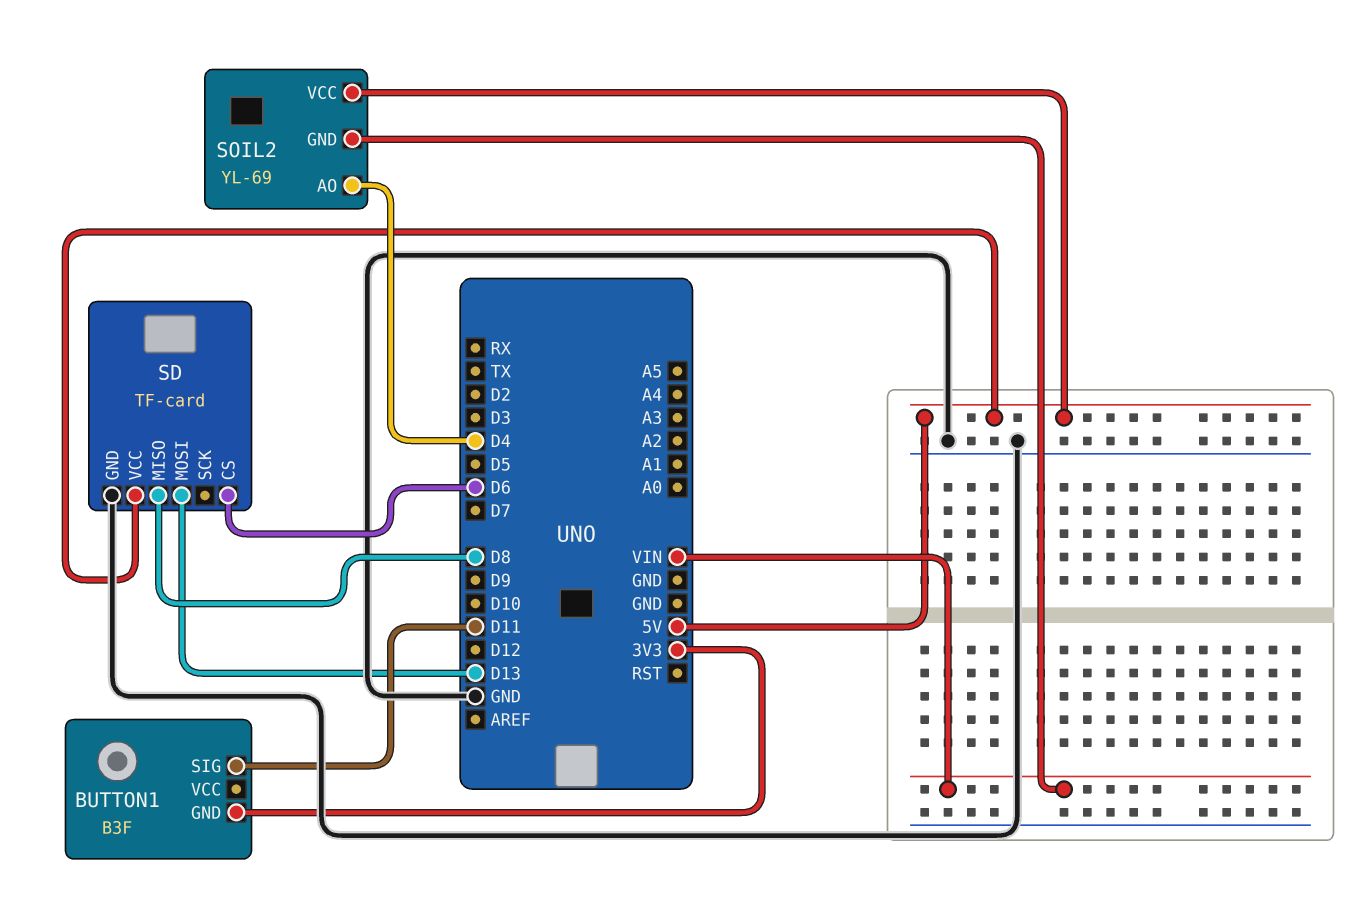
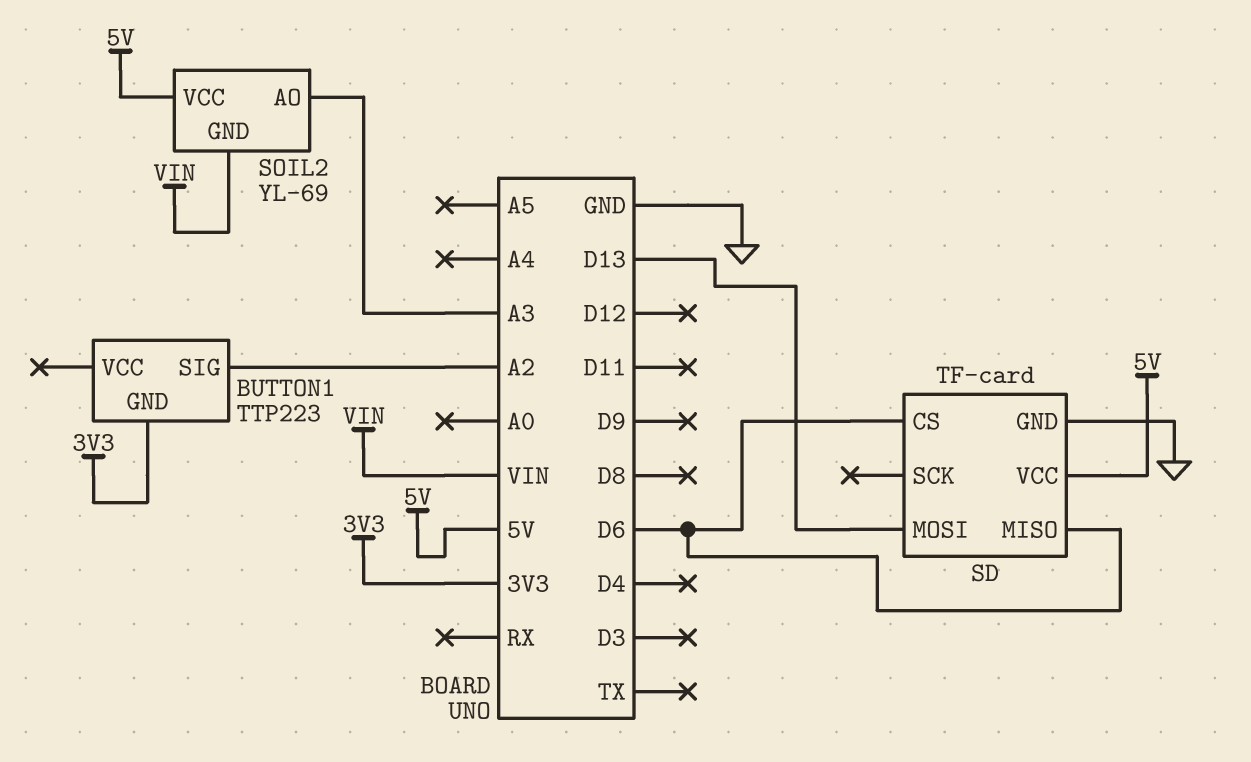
BUTTON1: B3F -> TTP223
BUTTON1 pin SIG: D11 -> A2
SD pin MISO: D8 -> D6
SOIL2 pin AO: D4 -> A3

